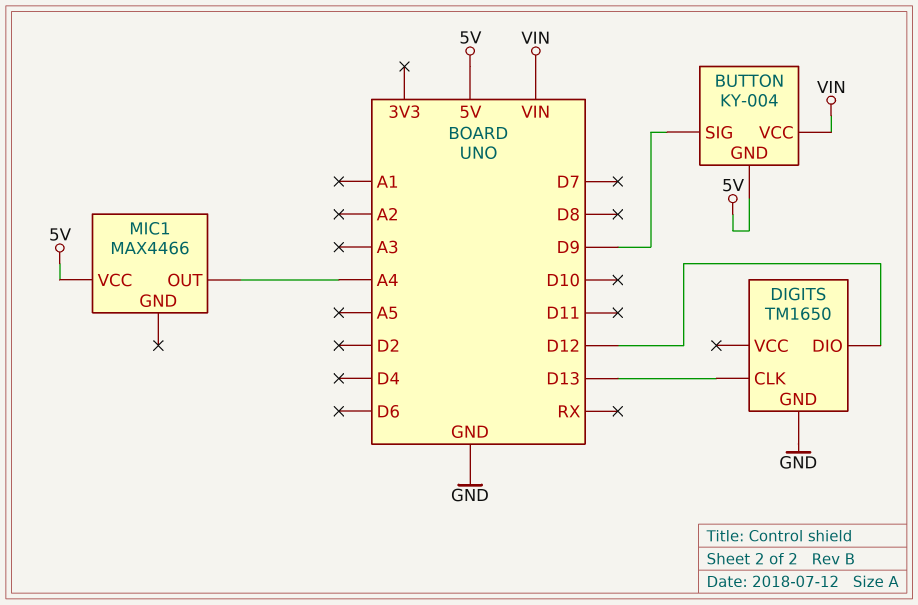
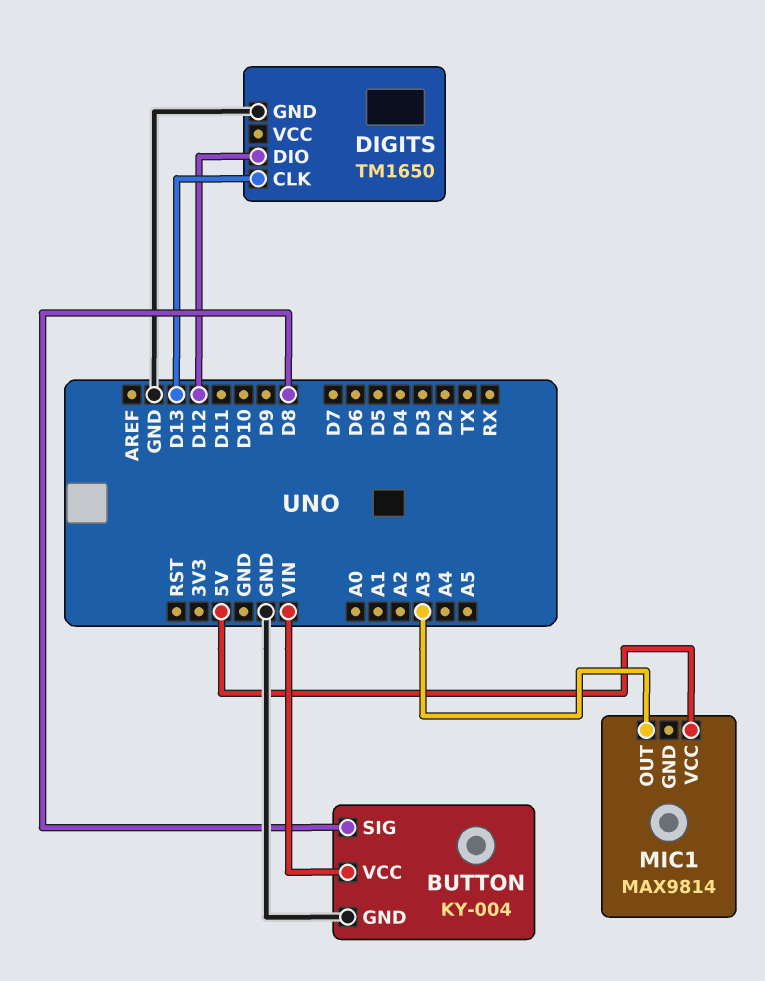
BUTTON pin GND: 5V -> GND
BUTTON pin SIG: D9 -> D8
MIC1: MAX4466 -> MAX9814
MIC1 pin OUT: A4 -> A3

